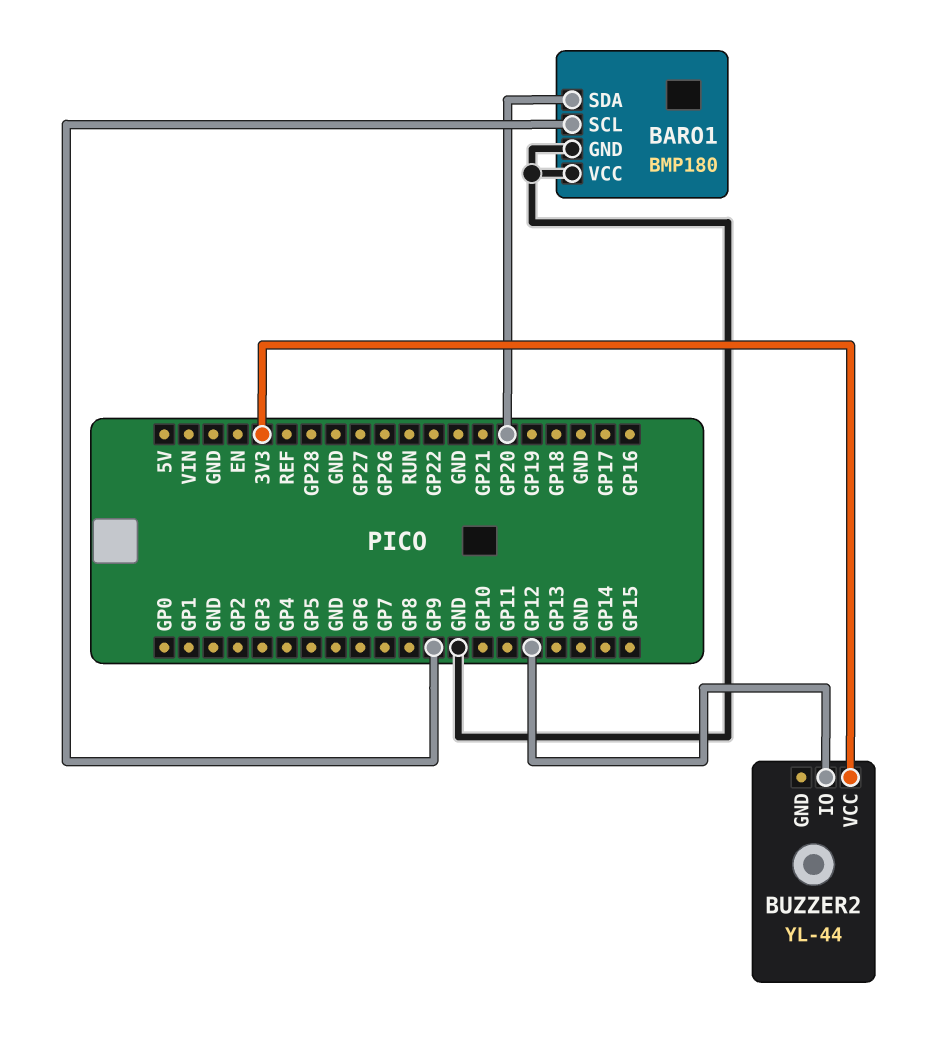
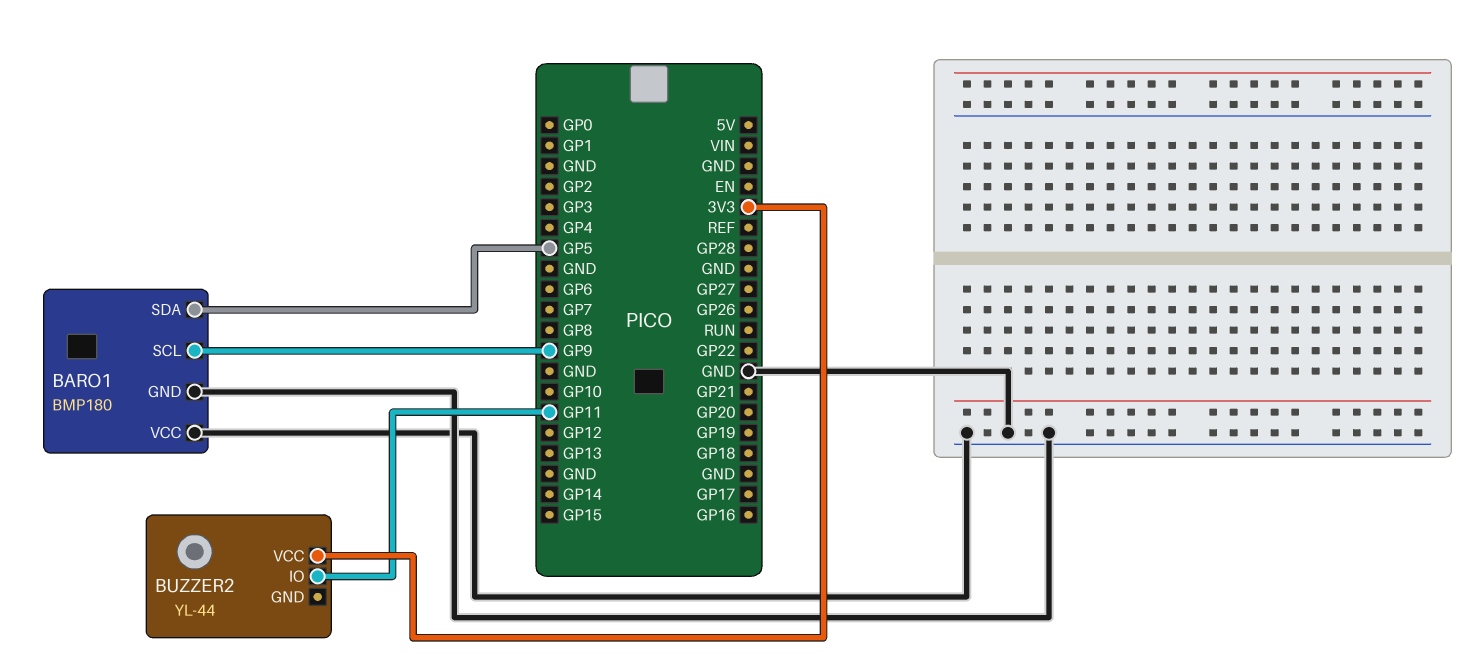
BARO1 pin SDA: GP20 -> GP5
BUZZER2 pin IO: GP12 -> GP11

